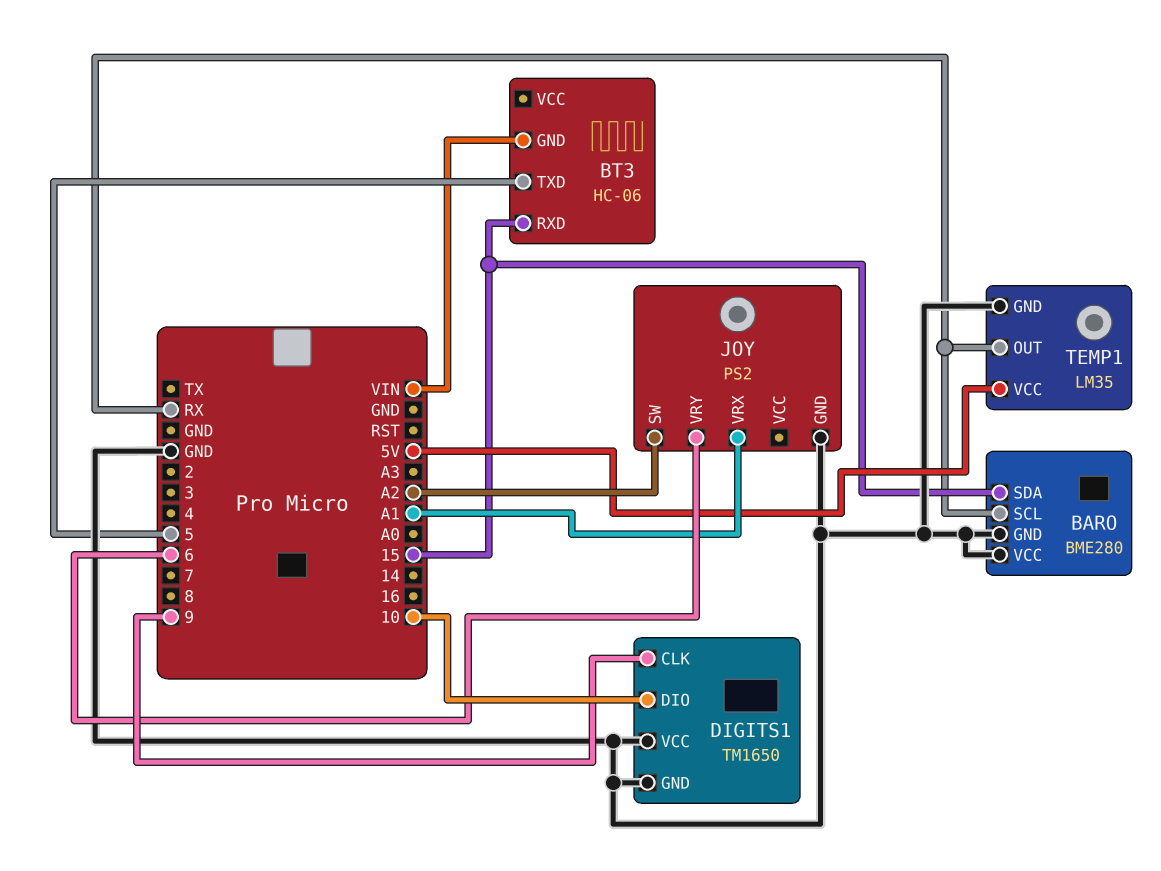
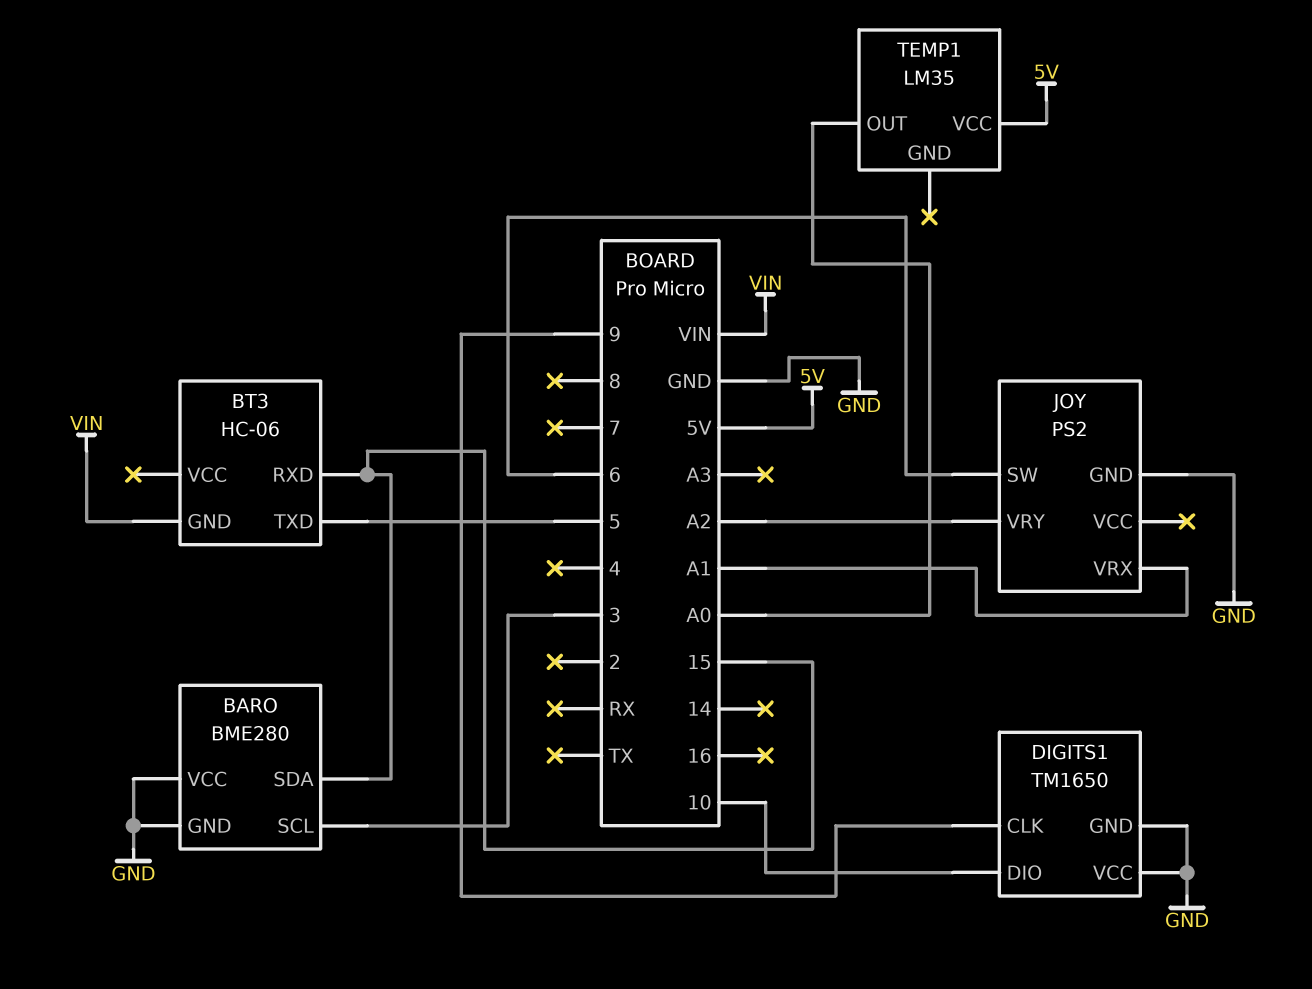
BARO pin SCL: RX -> 3
JOY pin SW: A2 -> 6
JOY pin VRY: 6 -> A2
TEMP1 pin GND: GND -> none
TEMP1 pin OUT: RX -> A0

